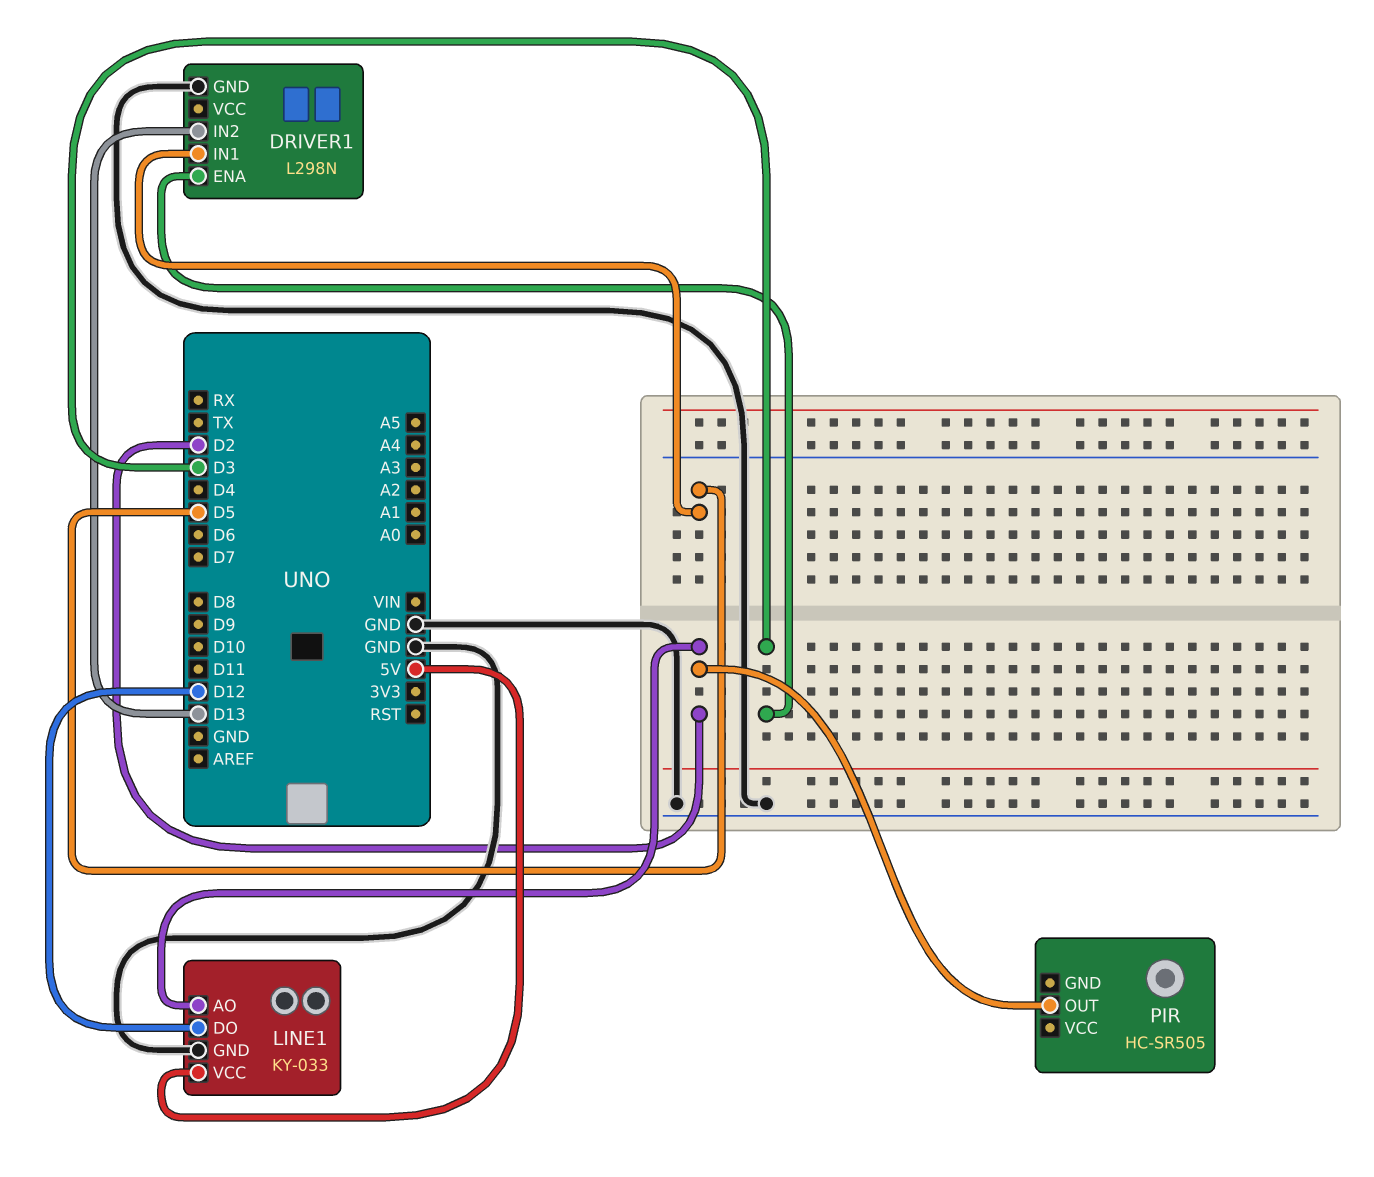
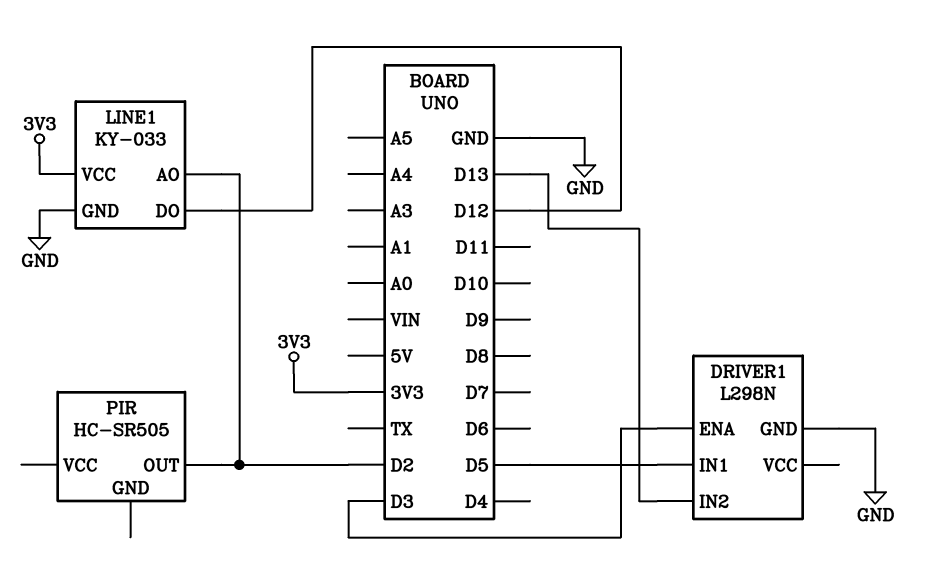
LINE1 pin VCC: 5V -> 3V3

